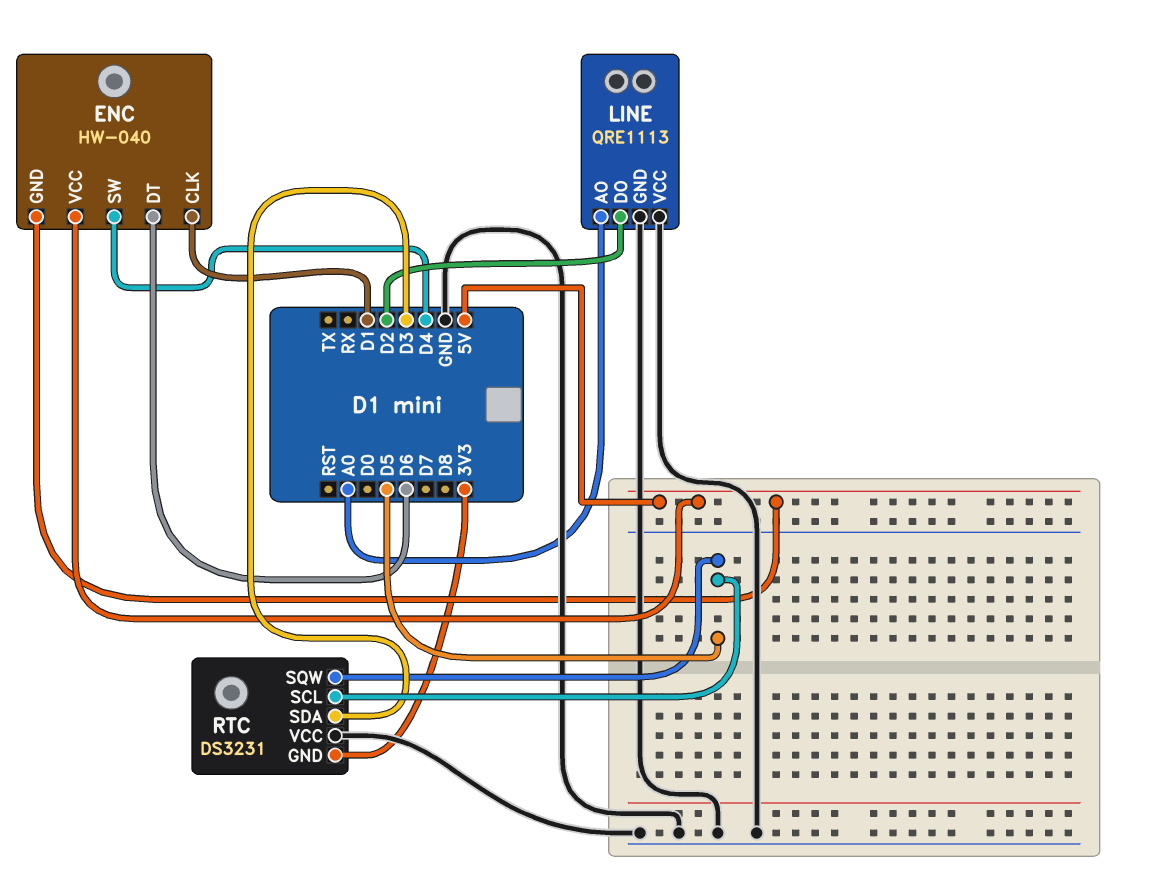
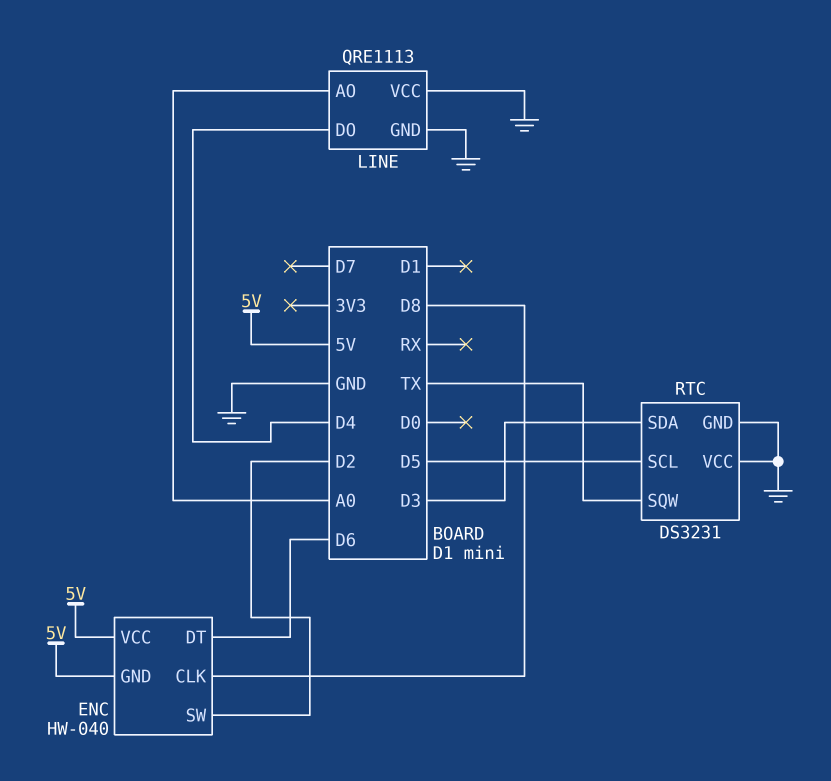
ENC pin CLK: D1 -> D8
ENC pin SW: D4 -> D2
LINE pin DO: D2 -> D4
RTC pin GND: 3V3 -> GND
RTC pin SQW: D5 -> TX

